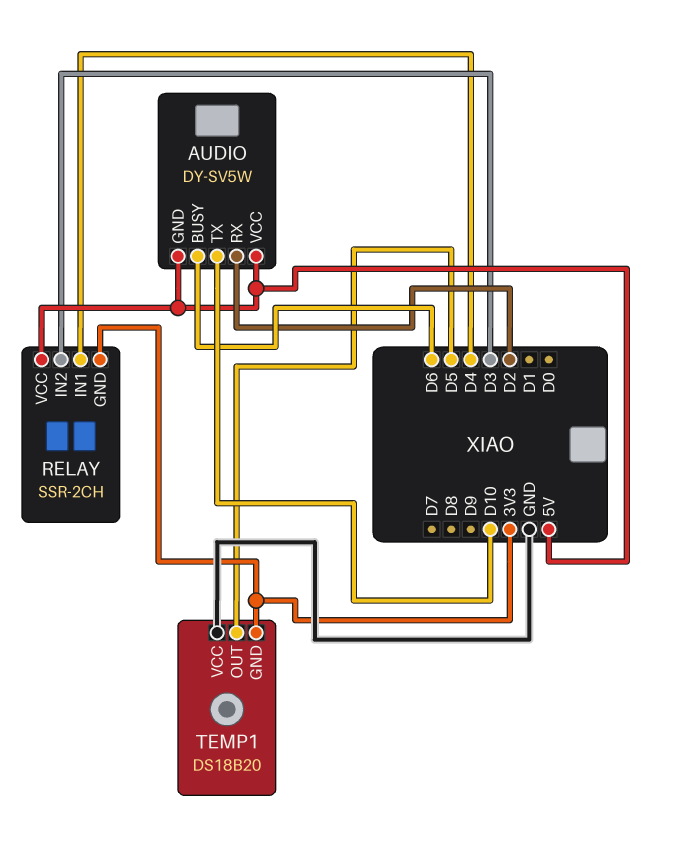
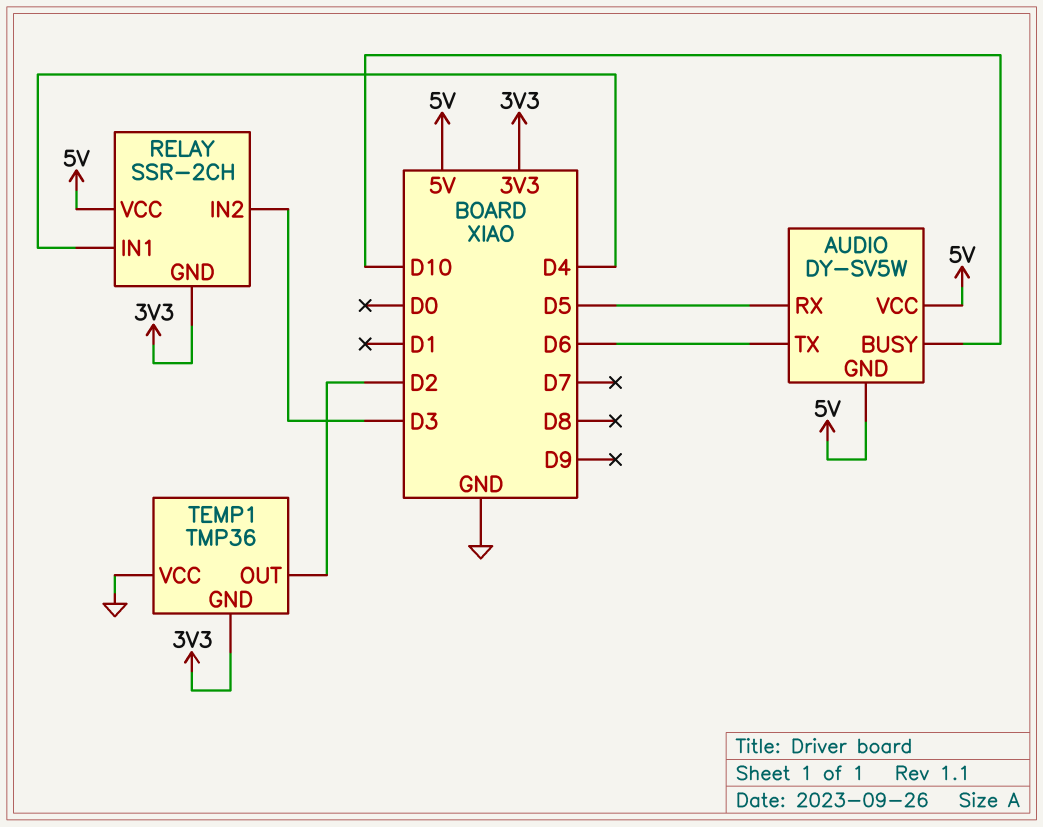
AUDIO pin BUSY: D6 -> D10
AUDIO pin RX: D2 -> D5
AUDIO pin TX: D10 -> D6
TEMP1: DS18B20 -> TMP36
TEMP1 pin OUT: D5 -> D2

